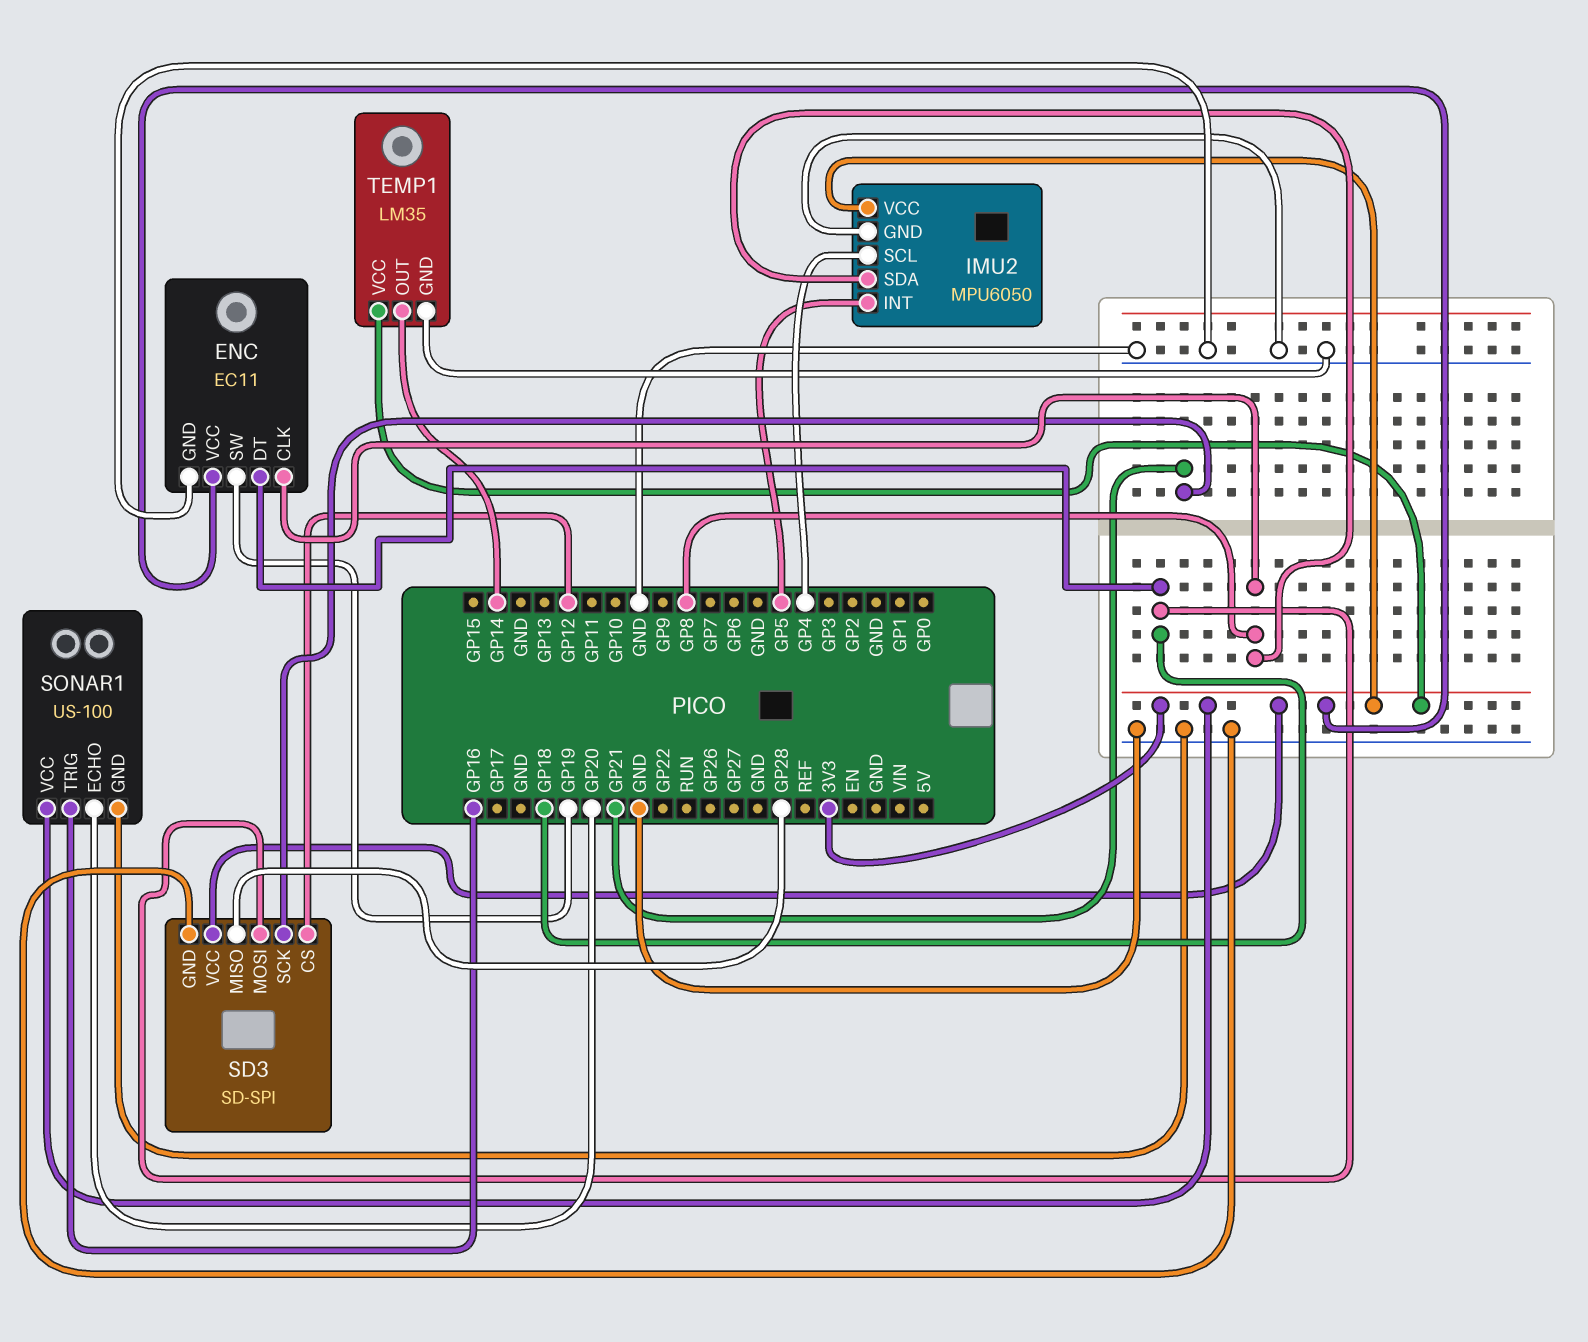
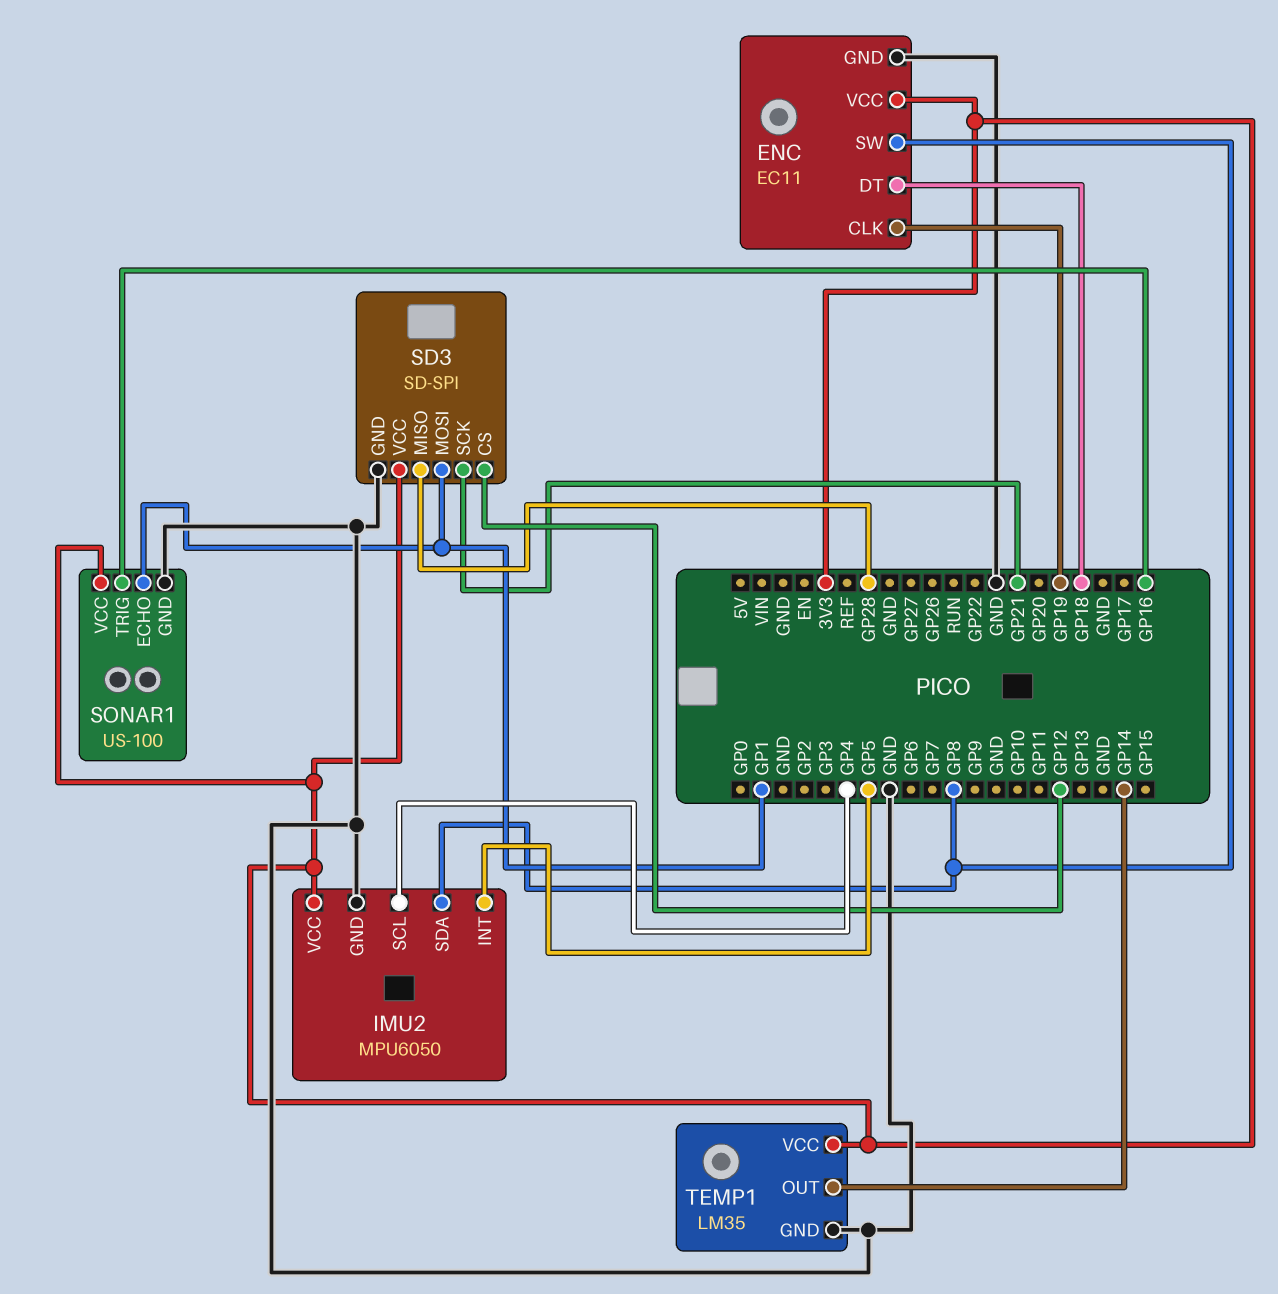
ENC pin CLK: GP8 -> GP19
ENC pin SW: GP19 -> GP8
SD3 pin MOSI: GP18 -> GP1
SONAR1 pin ECHO: GP20 -> GP1

